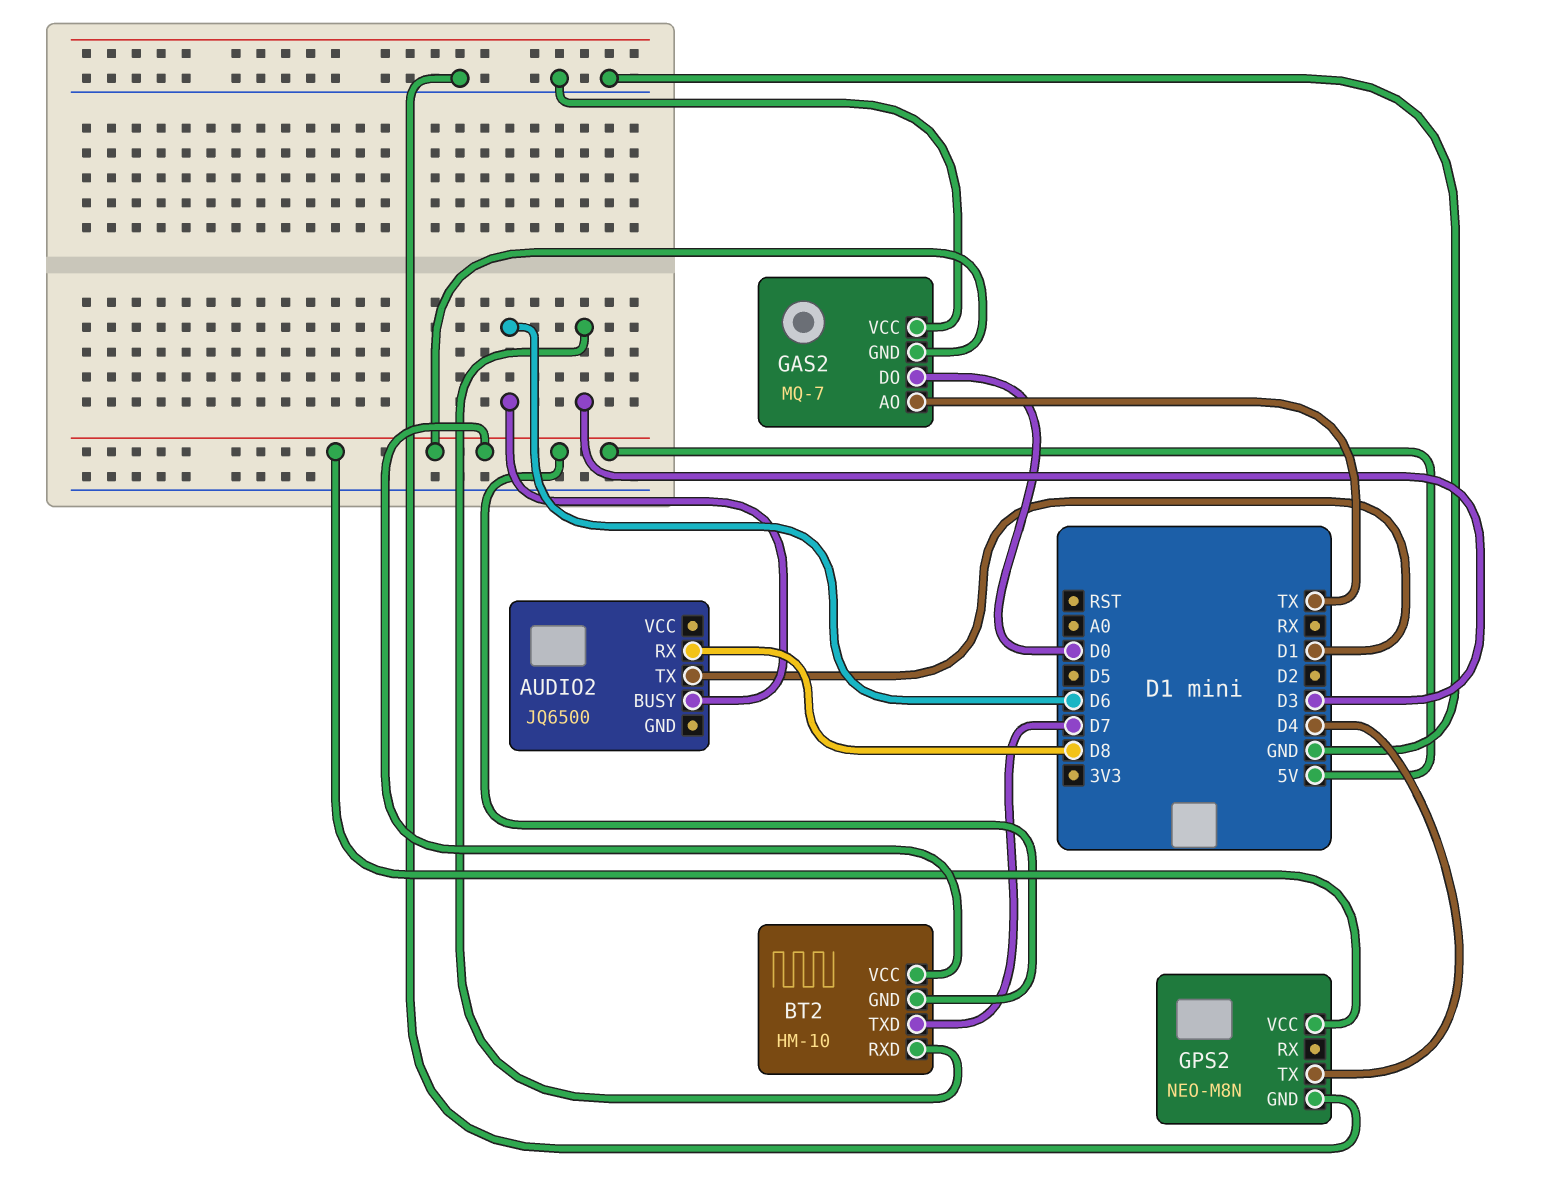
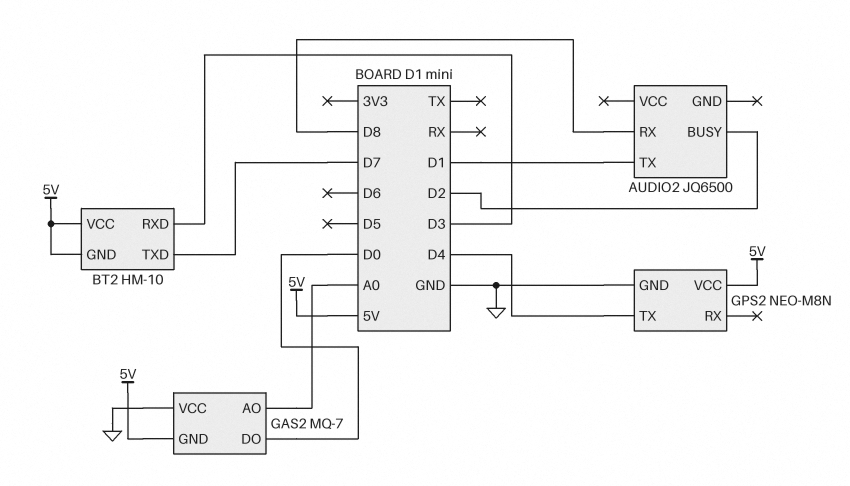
AUDIO2 pin BUSY: D6 -> D2
GAS2 pin AO: TX -> A0

